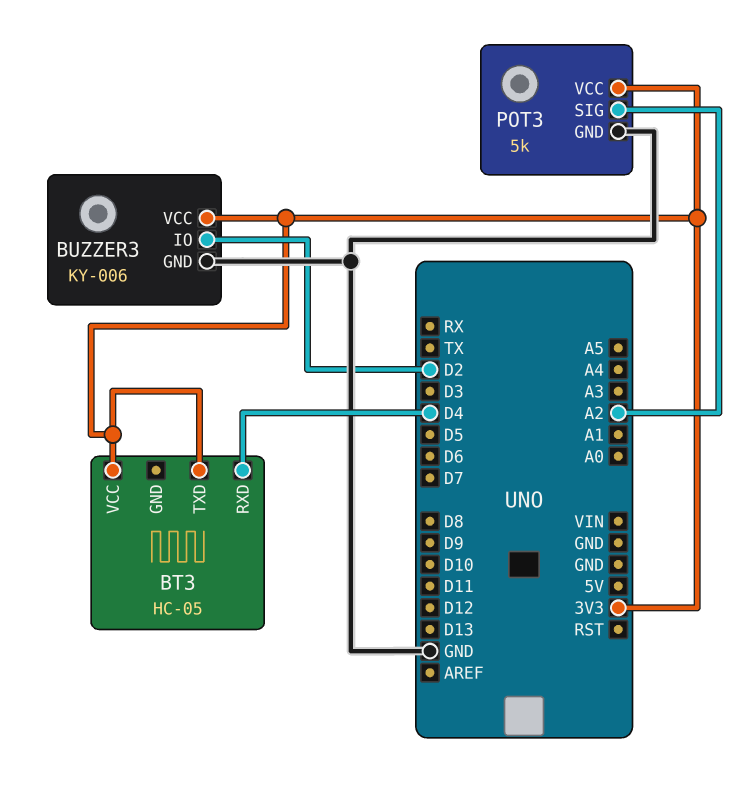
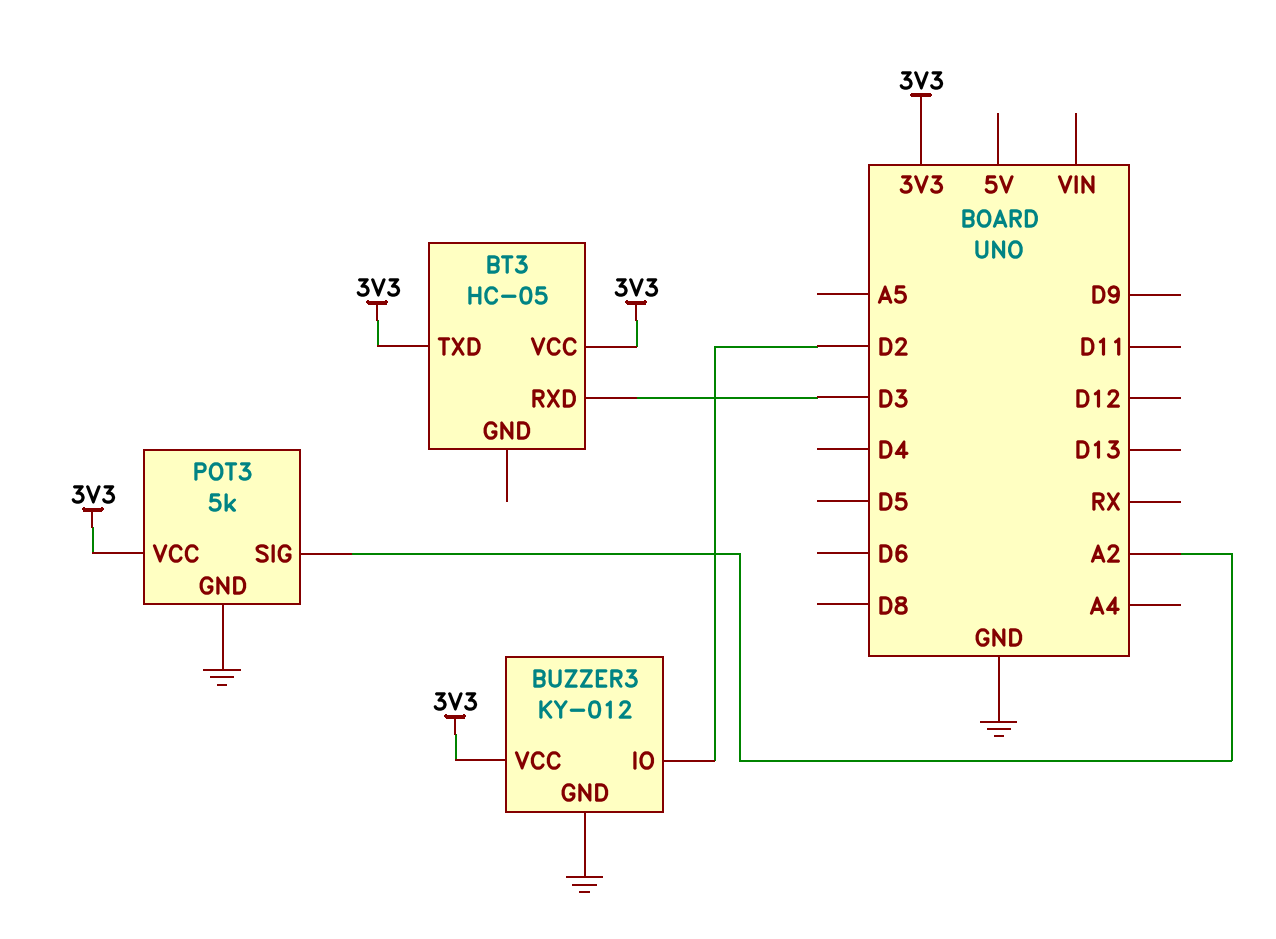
BT3 pin RXD: D4 -> D3
BUZZER3: KY-006 -> KY-012

